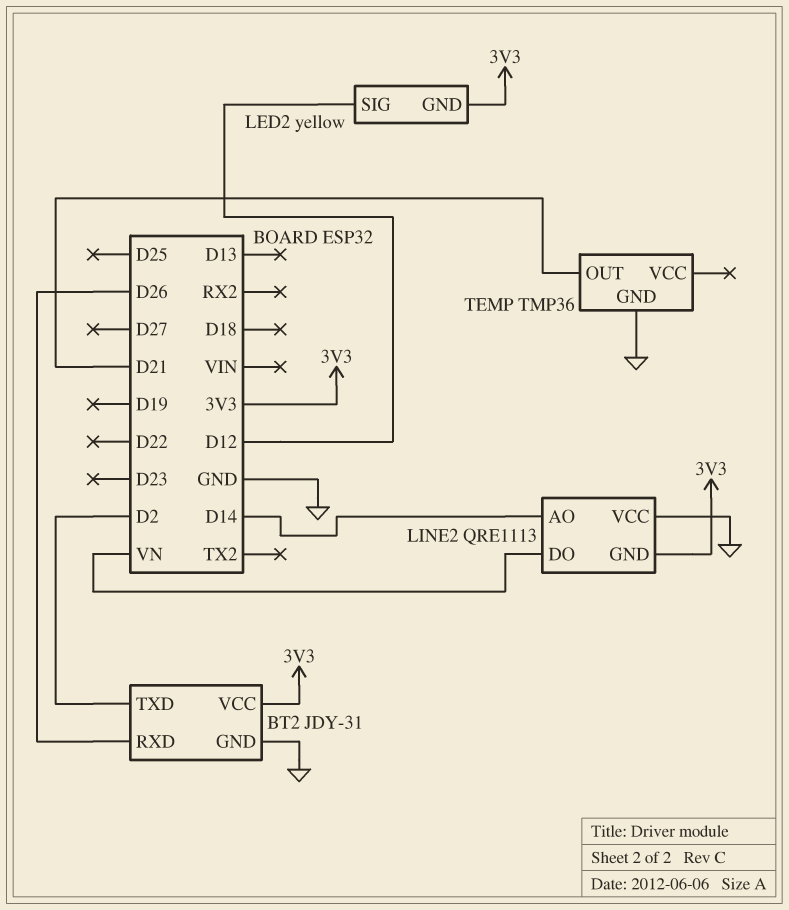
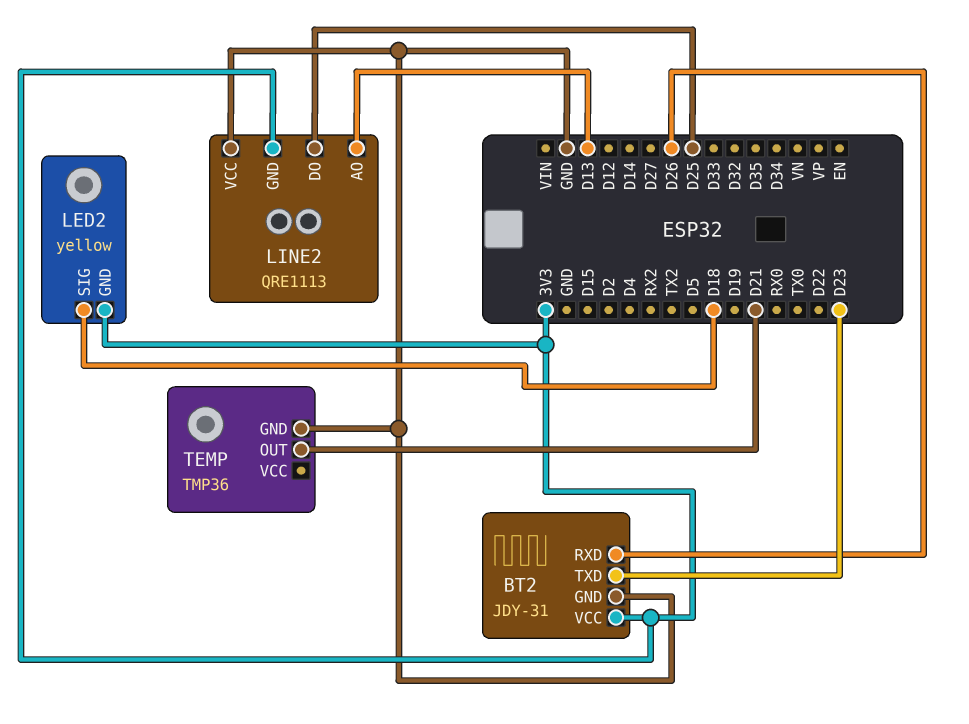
BT2 pin TXD: D2 -> D23
LED2 pin SIG: D12 -> D18
LINE2 pin AO: D14 -> D13
LINE2 pin DO: VN -> D25

